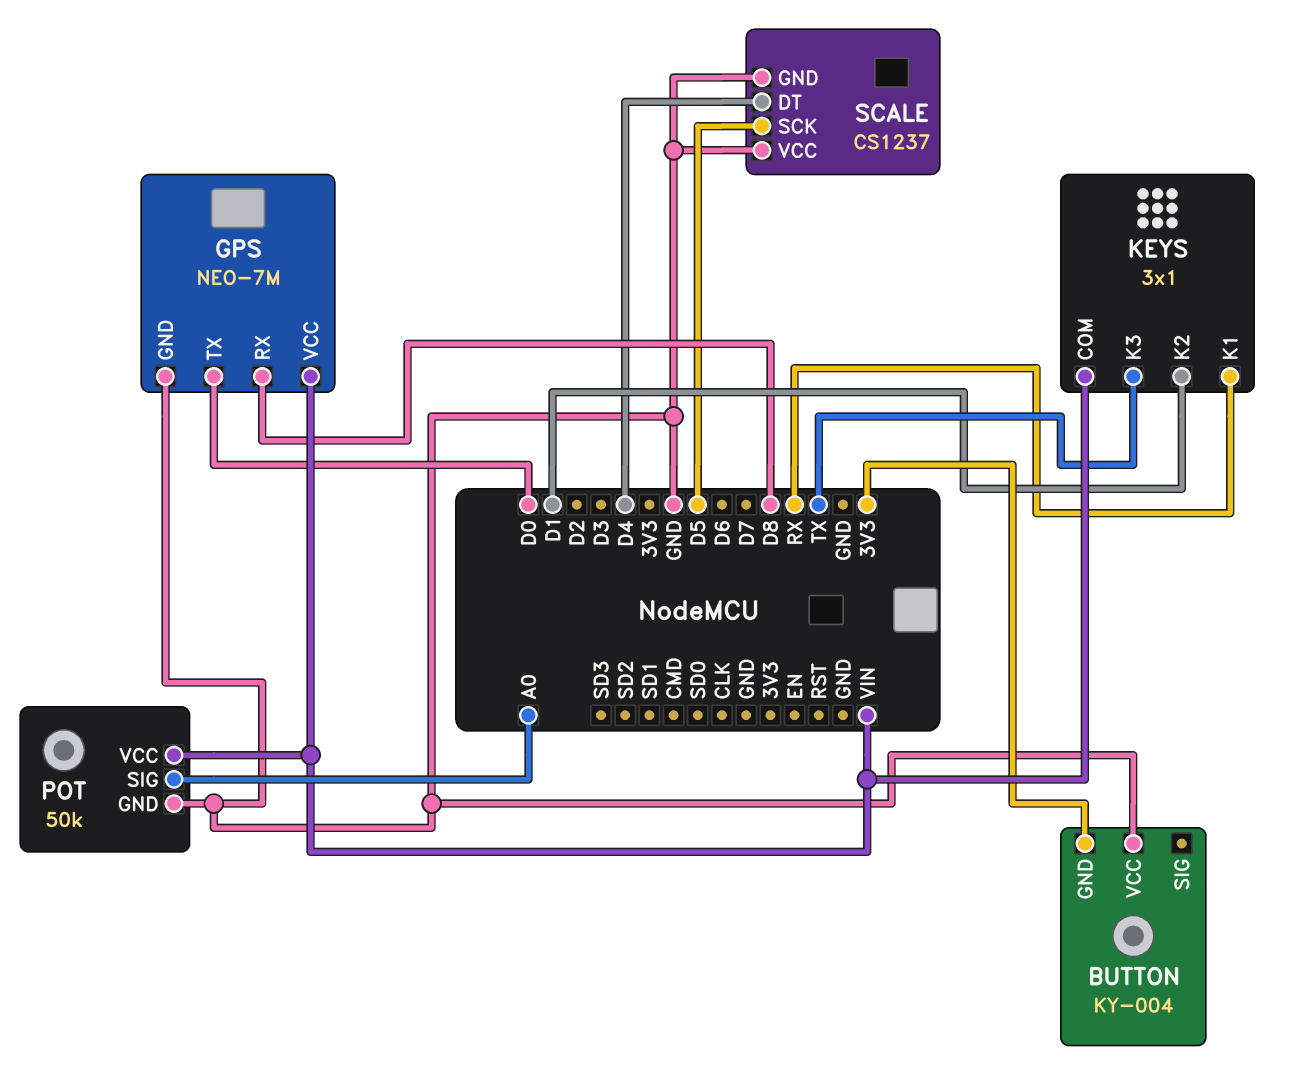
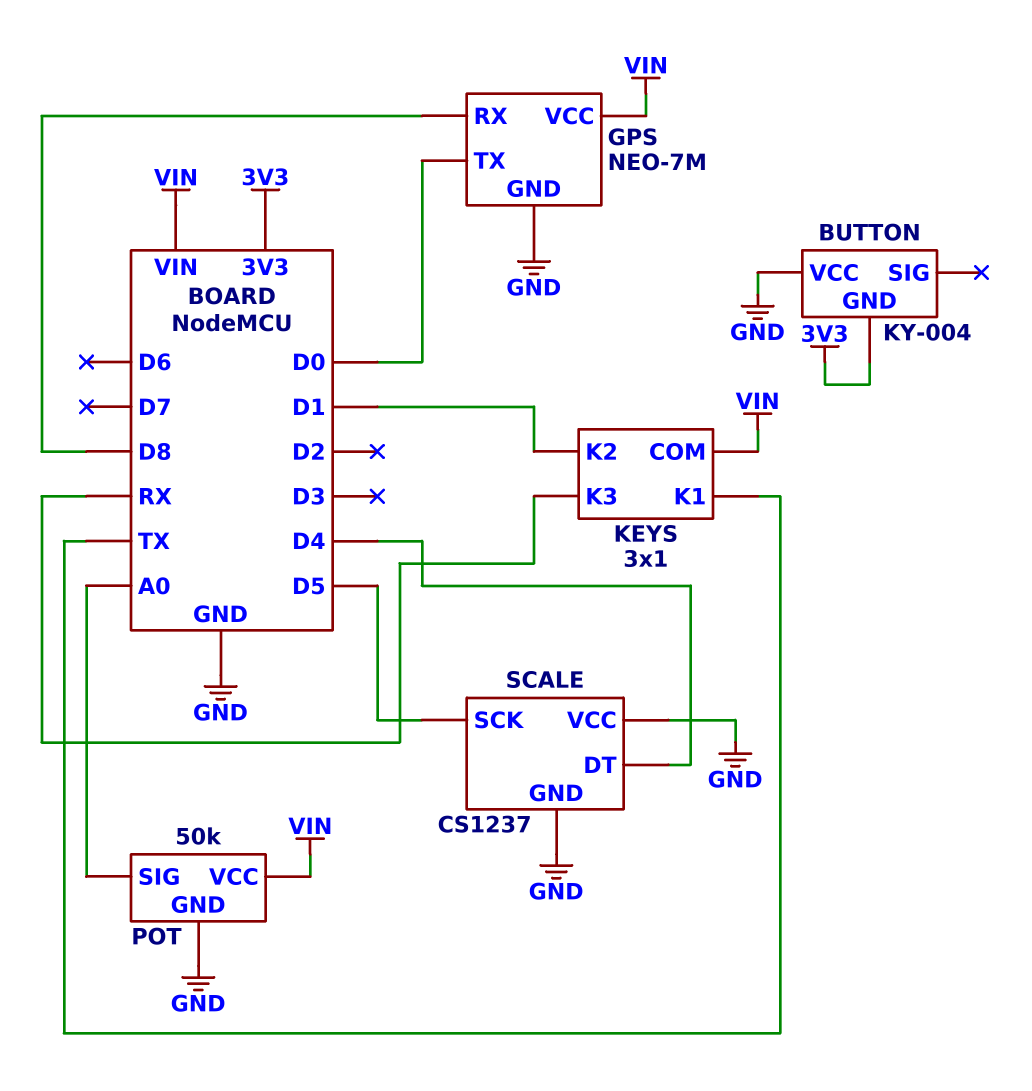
KEYS pin K1: RX -> TX
KEYS pin K3: TX -> RX

